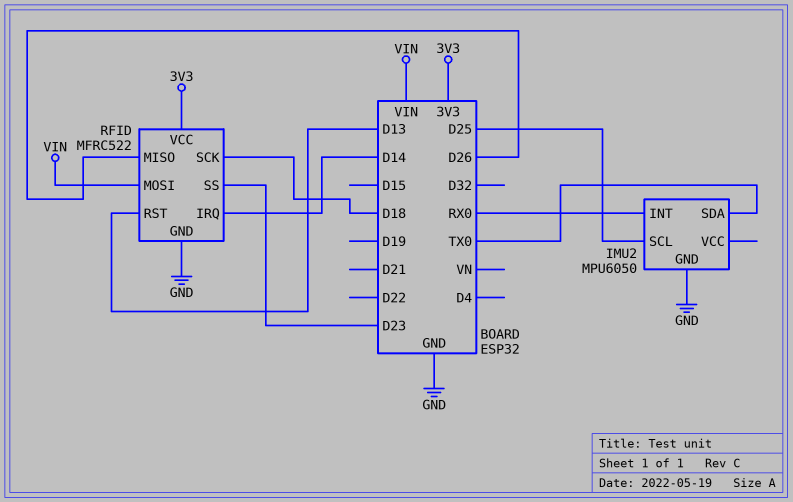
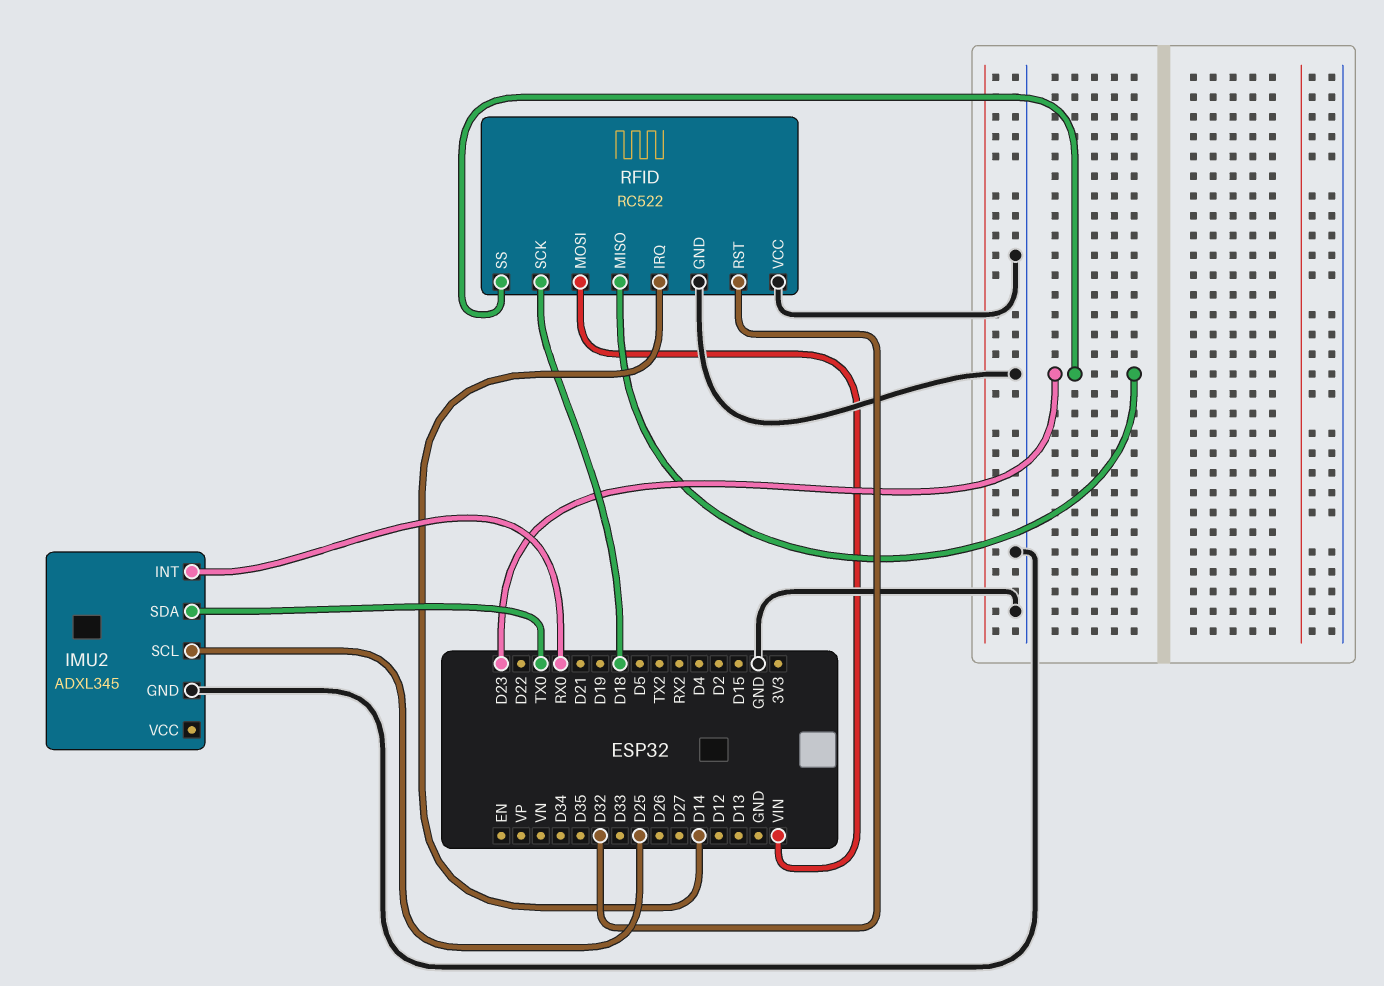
IMU2: MPU6050 -> ADXL345
RFID: MFRC522 -> RC522
RFID pin MISO: D26 -> D23
RFID pin RST: D13 -> D32
RFID pin VCC: 3V3 -> GND

